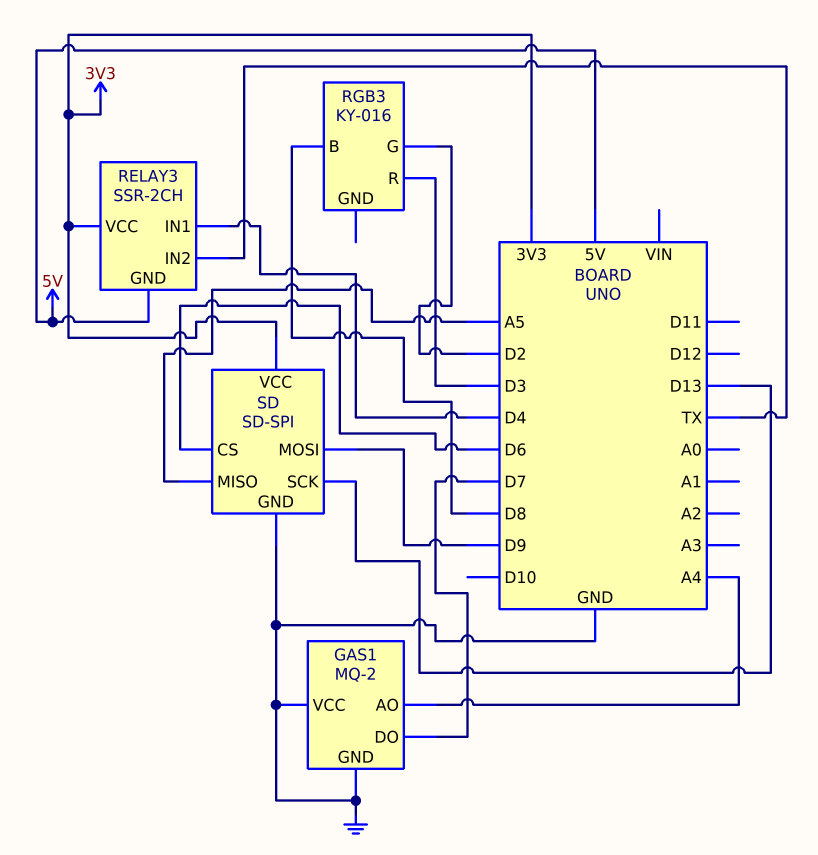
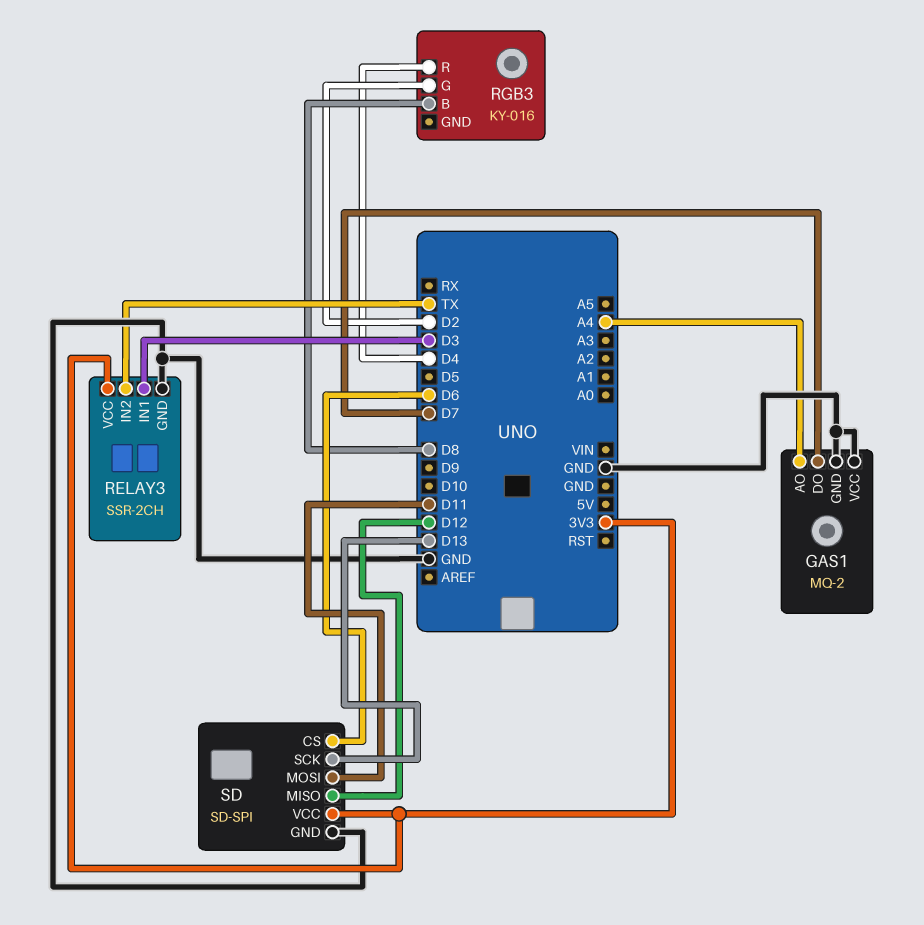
RELAY3 pin GND: 5V -> GND
RELAY3 pin IN1: D4 -> D3
RGB3 pin R: D3 -> D4
SD pin MISO: A5 -> D12
SD pin MOSI: D9 -> D11

